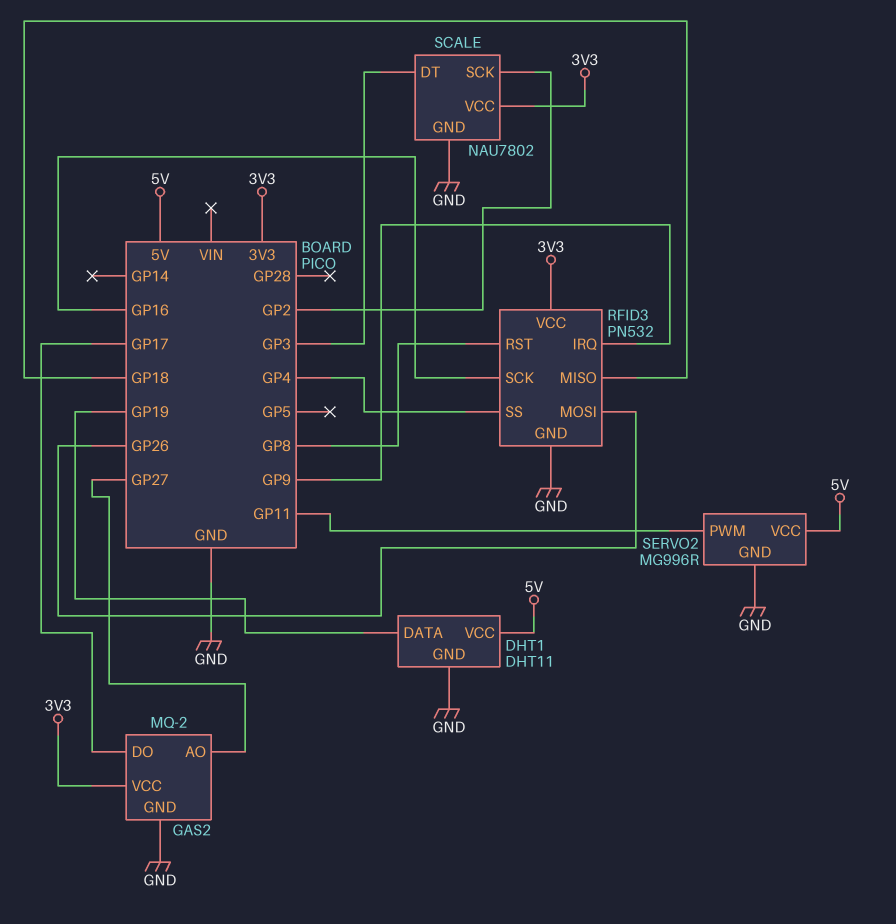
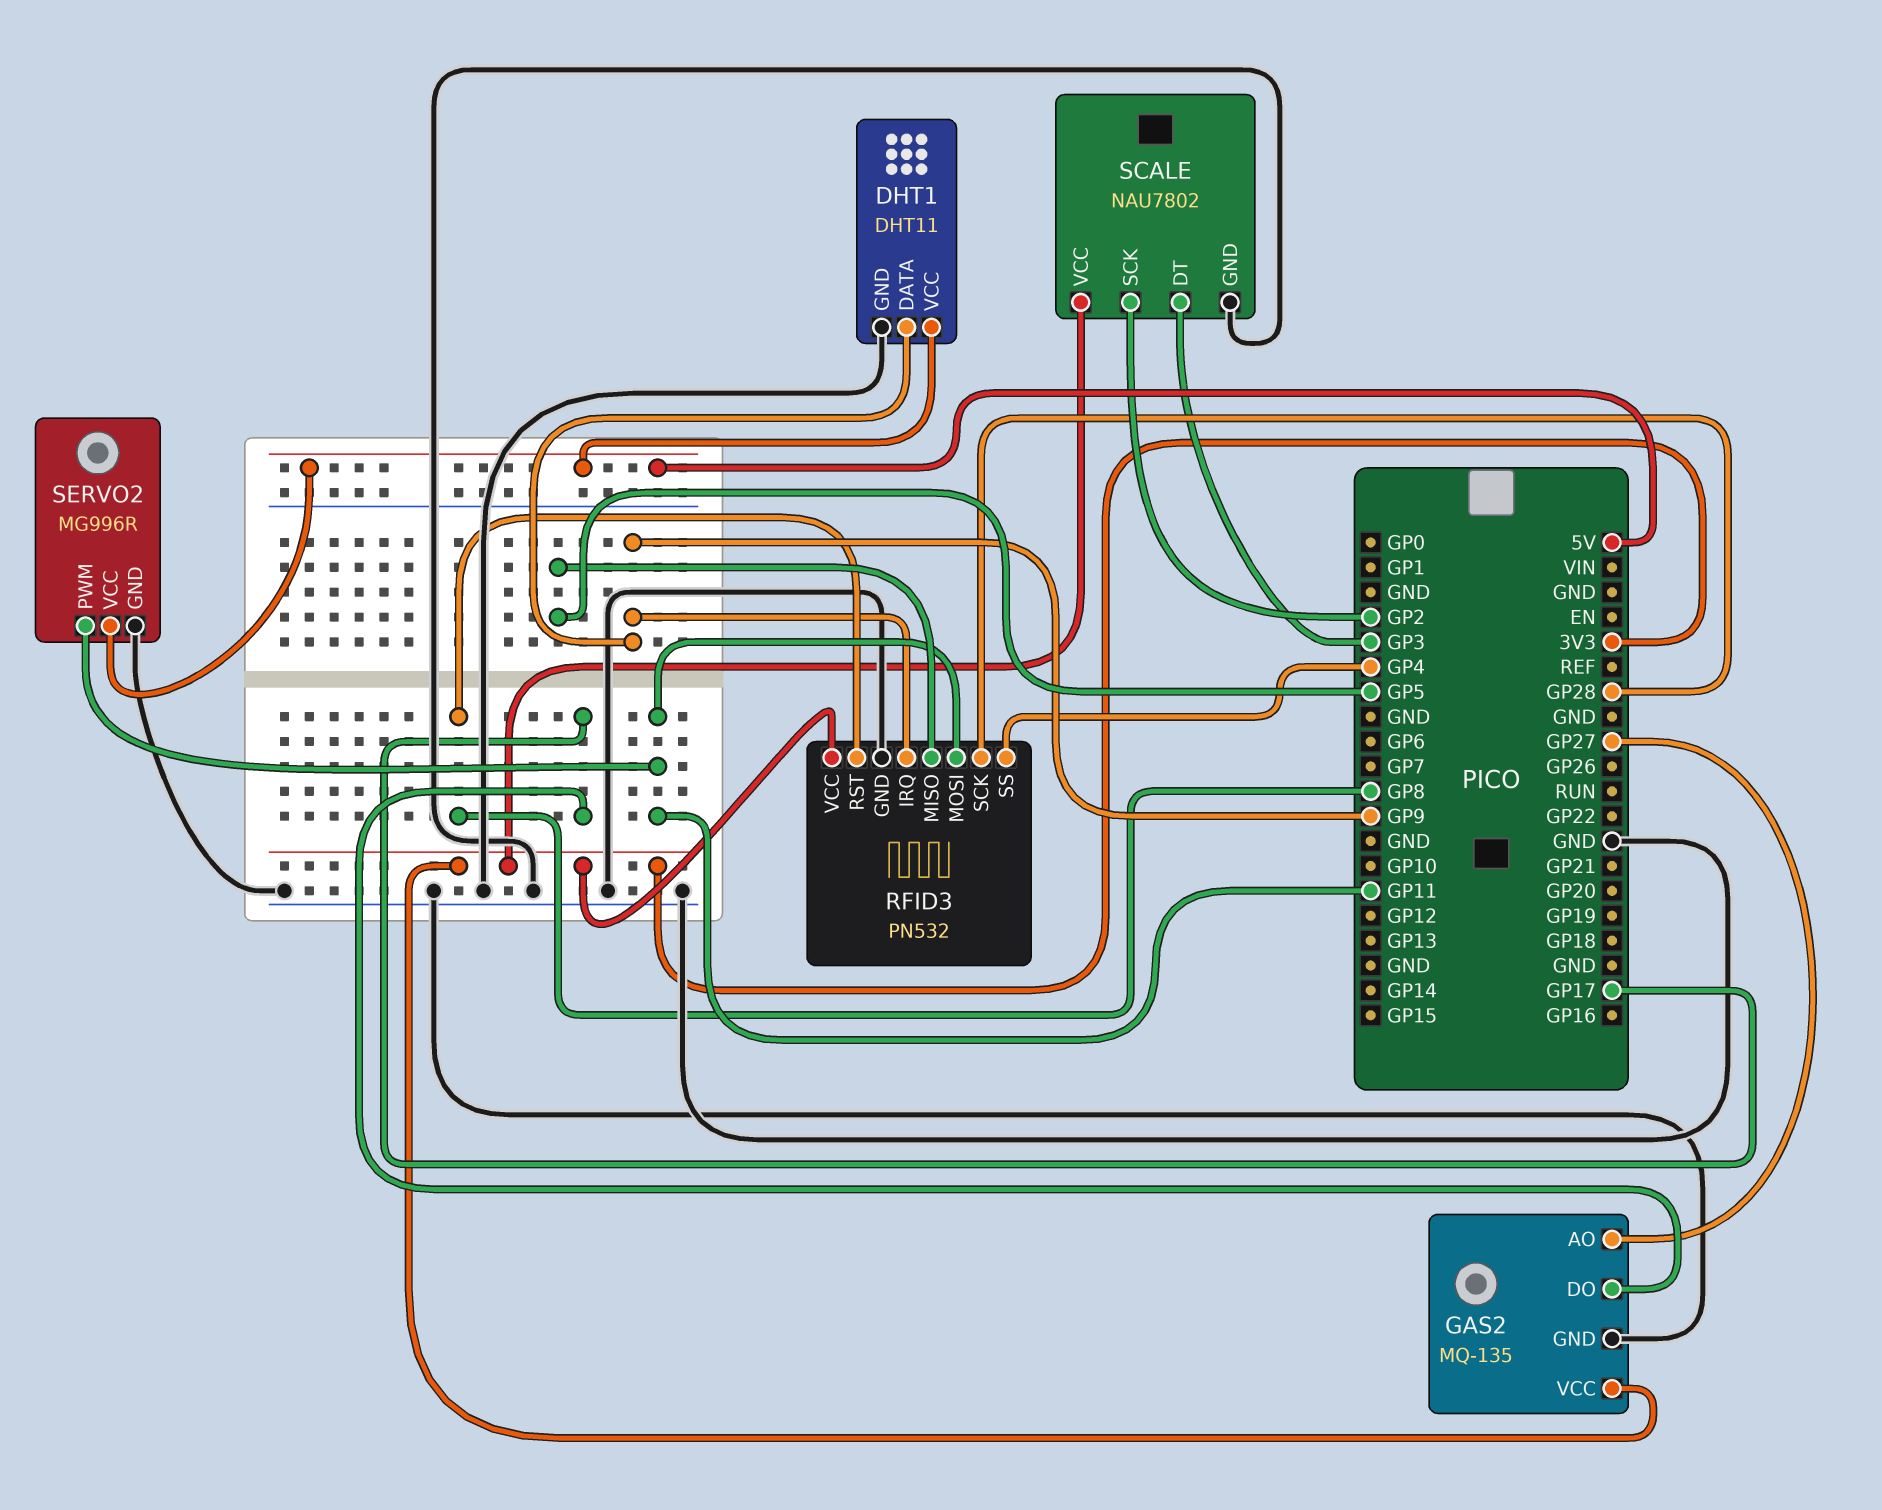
DHT1 pin DATA: GP19 -> GP9
GAS2: MQ-2 -> MQ-135
RFID3 pin MISO: GP18 -> GP5
RFID3 pin MOSI: GP26 -> GP11
RFID3 pin SCK: GP16 -> GP28

